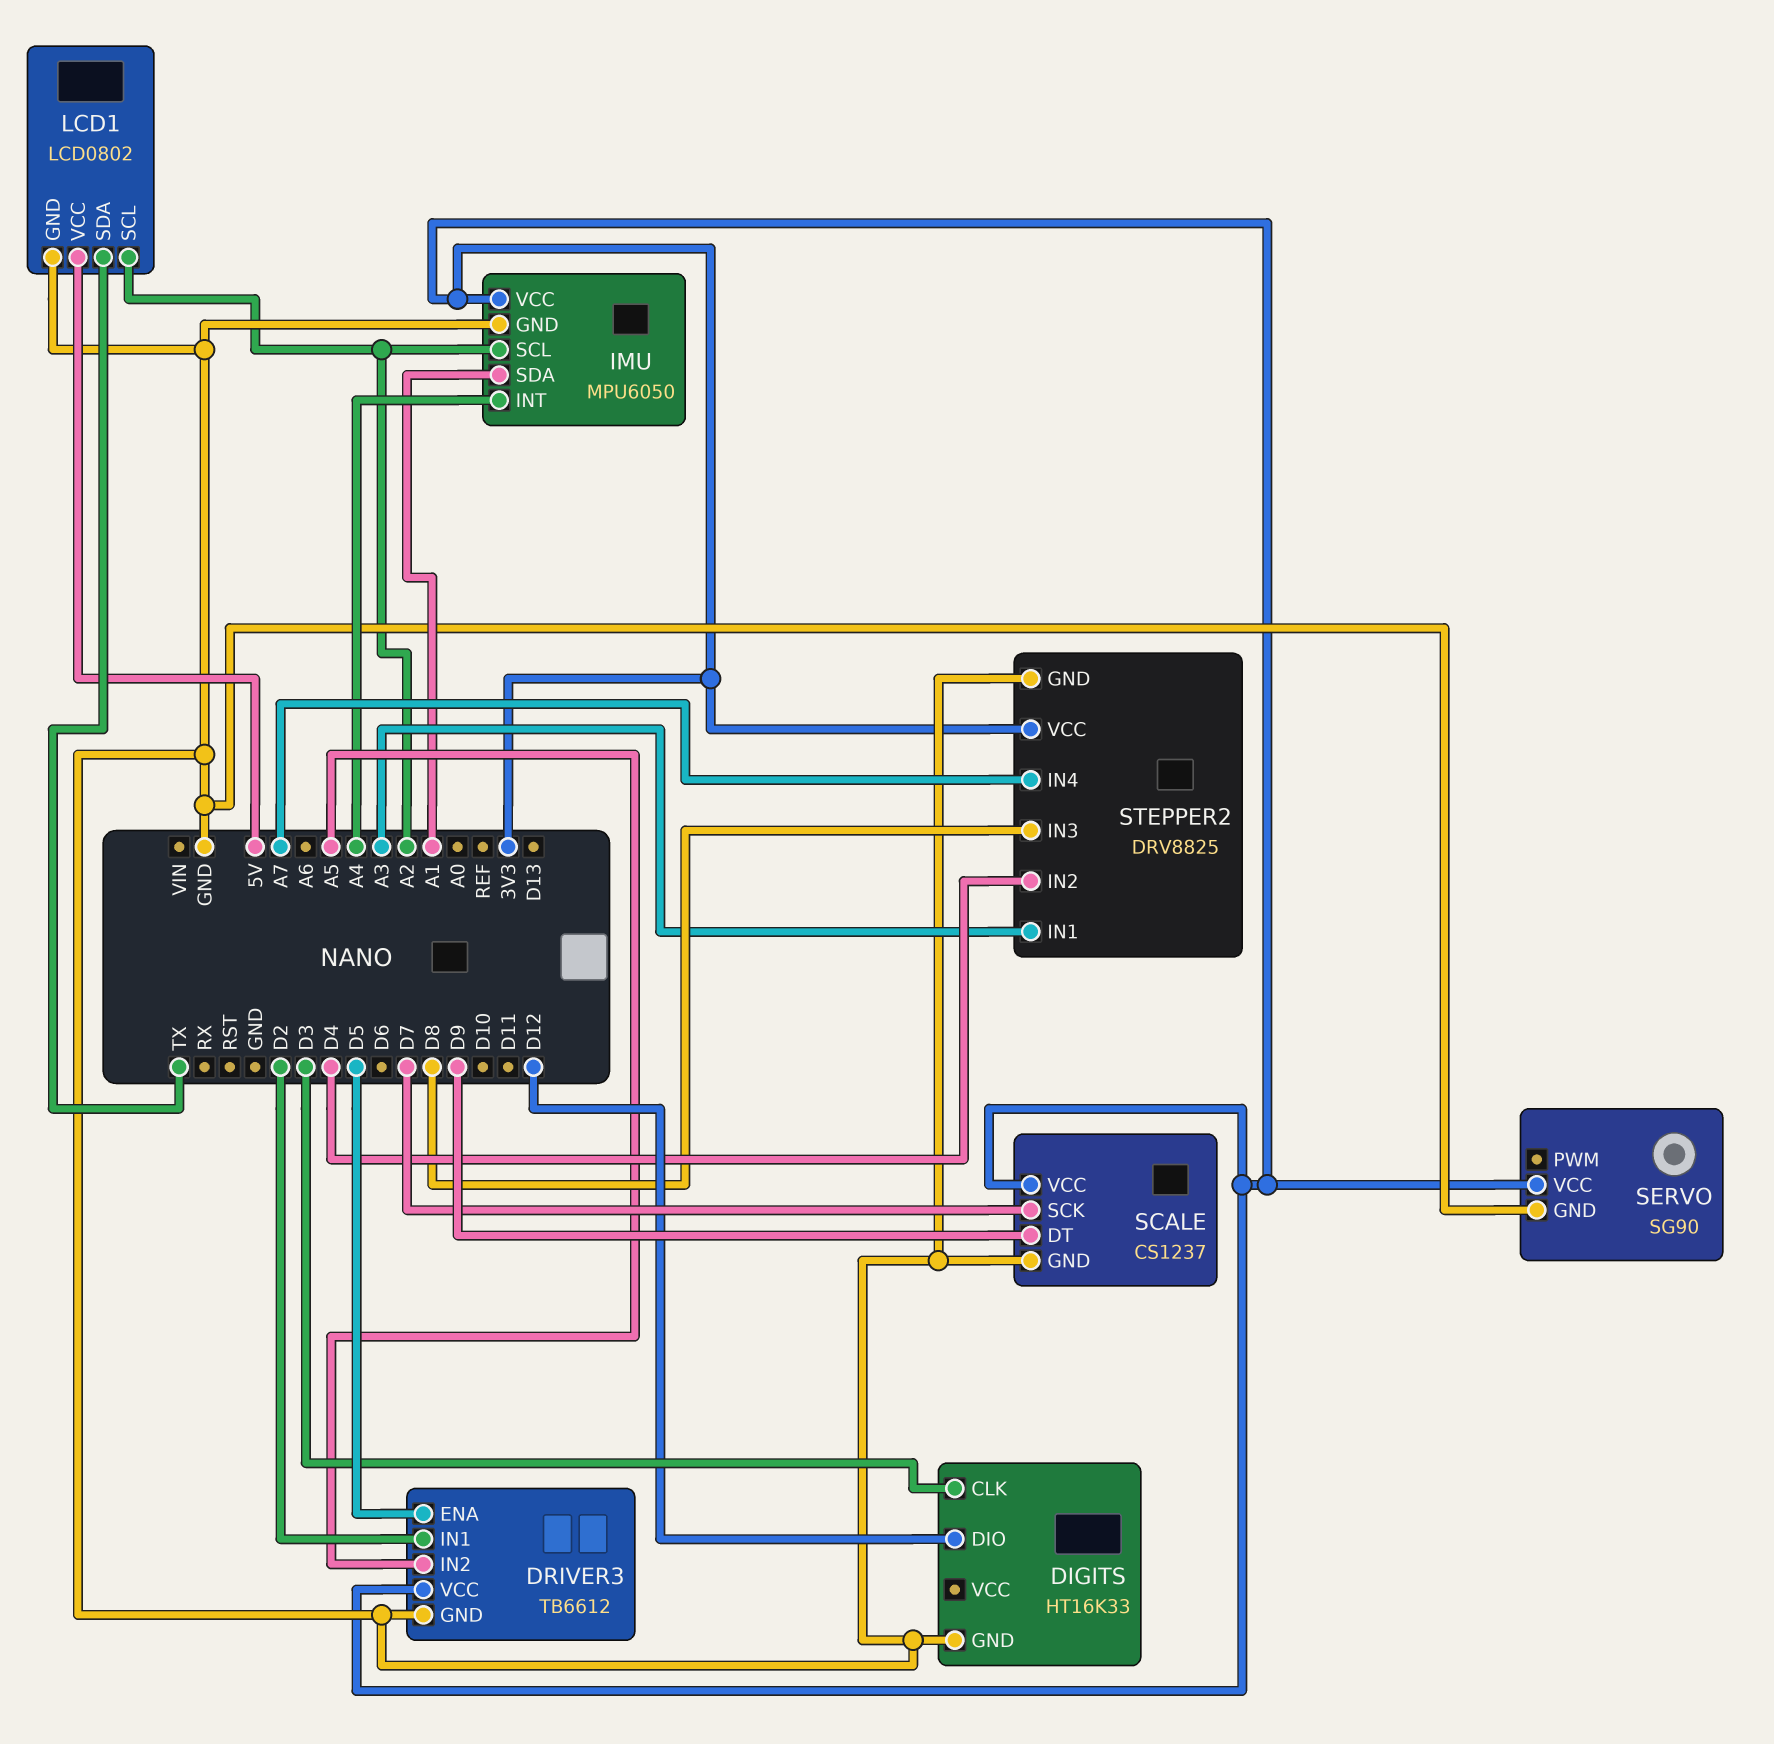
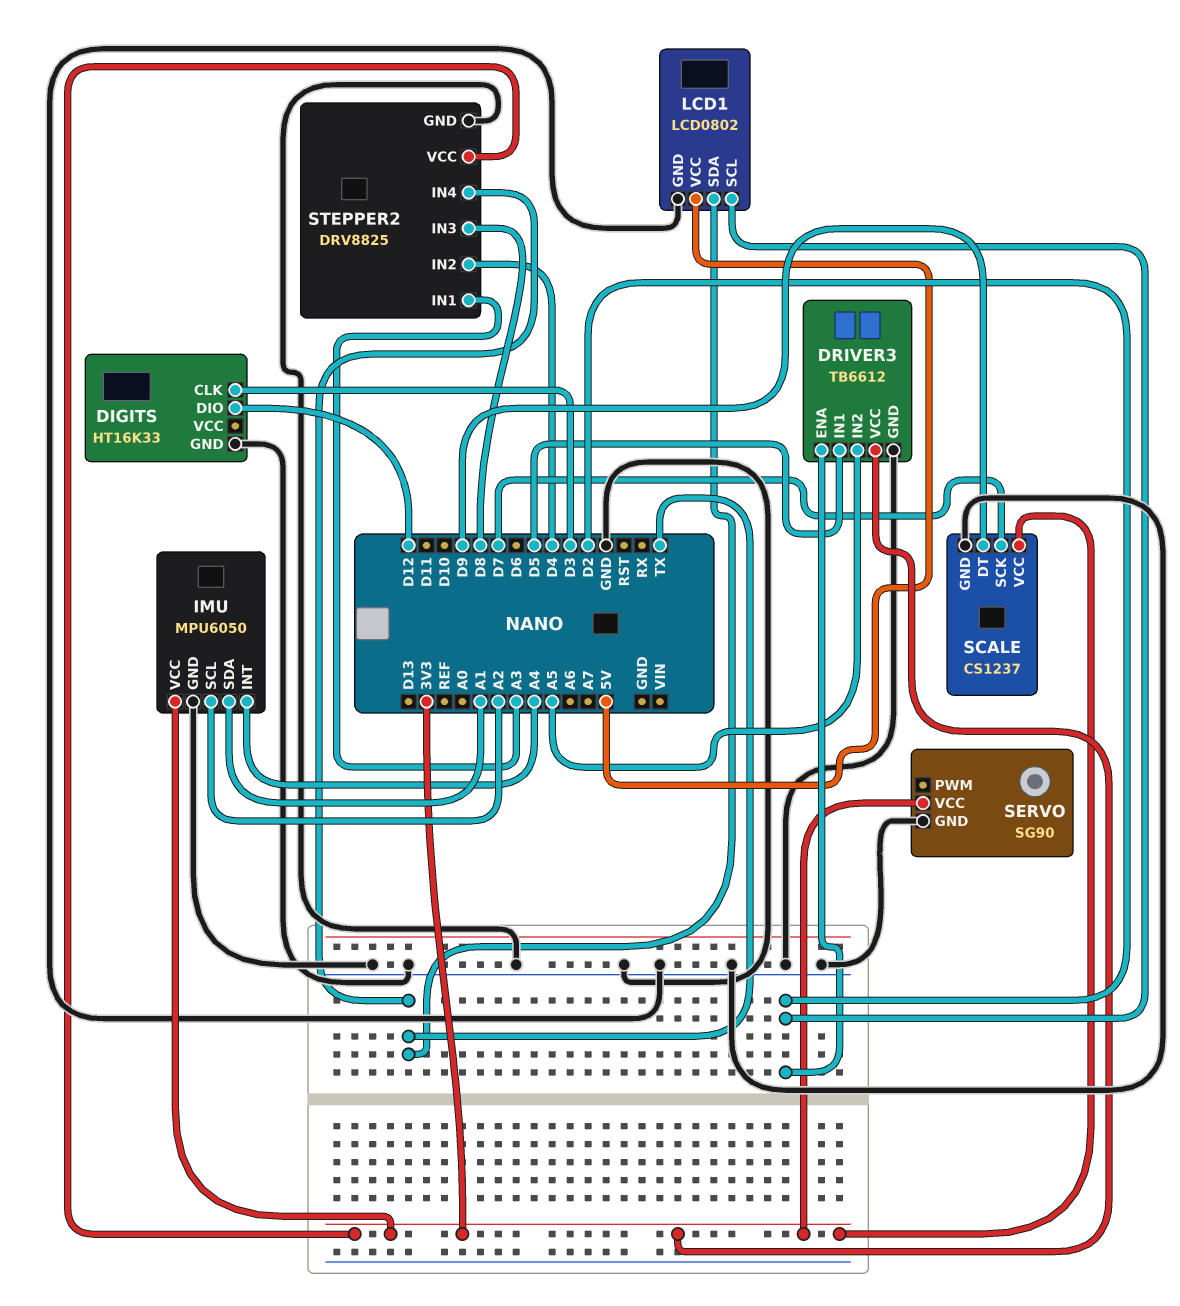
DRIVER3 pin ENA: D5 -> D2
DRIVER3 pin IN1: D2 -> D5
LCD1 pin SCL: A2 -> D2
STEPPER2 pin IN4: A7 -> TX

